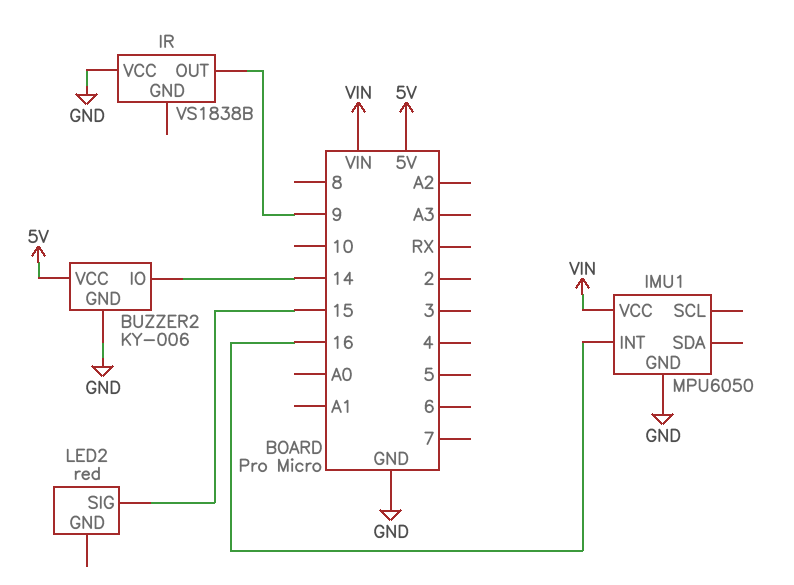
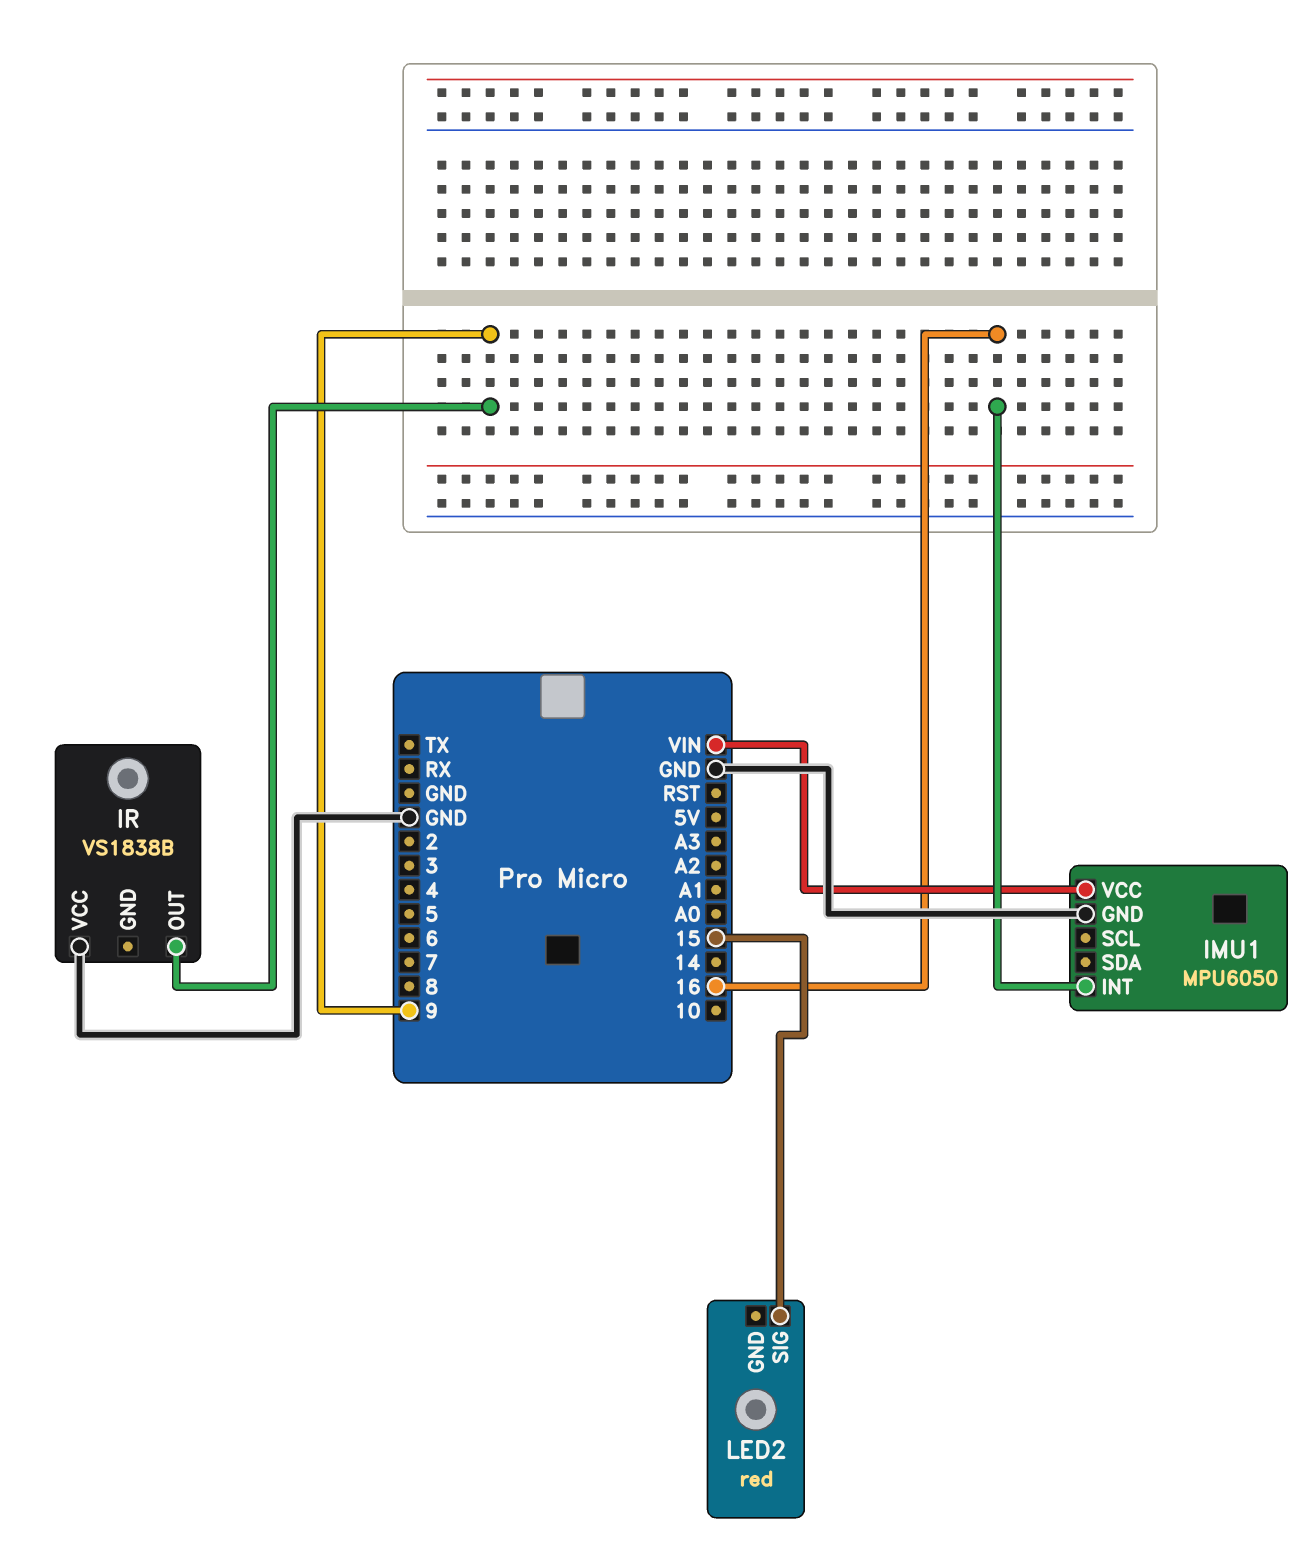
BUZZER2: KY-006 -> none
BUZZER2 pin GND: GND -> none
BUZZER2 pin IO: 14 -> none
BUZZER2 pin VCC: 5V -> none

